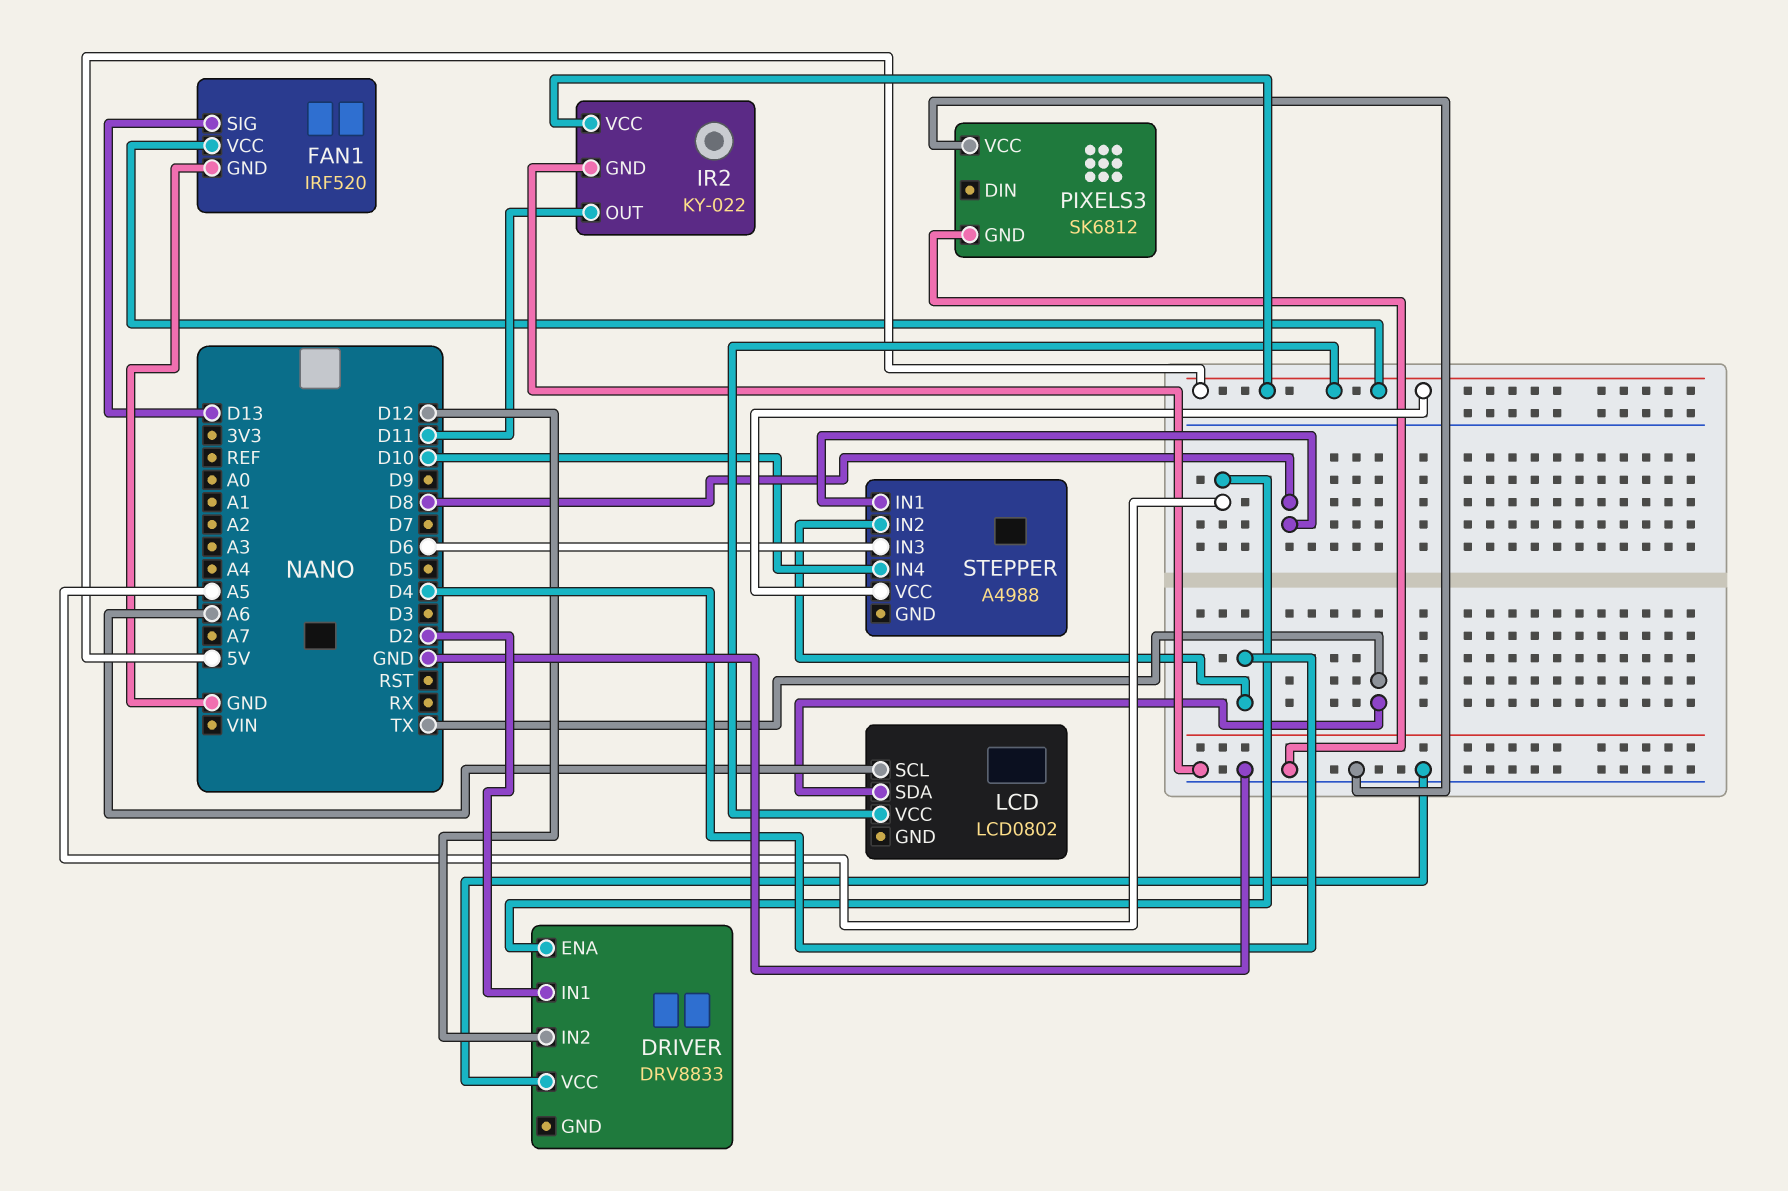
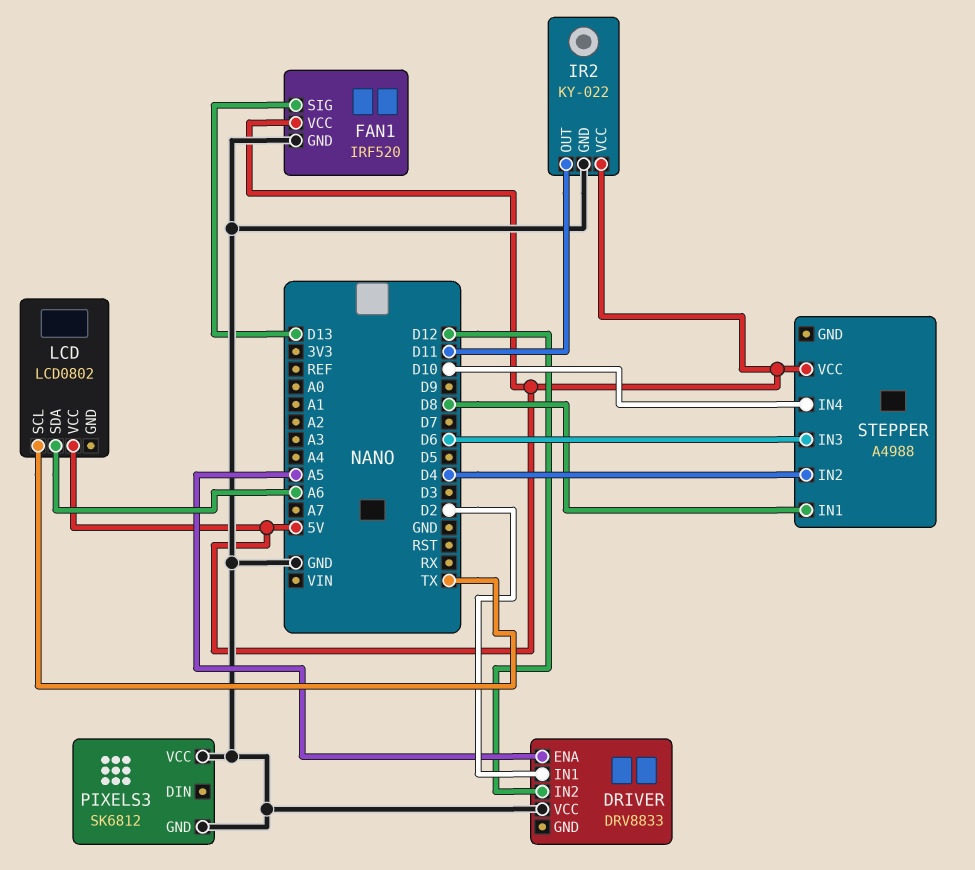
LCD pin SCL: A6 -> TX
LCD pin SDA: TX -> A6

